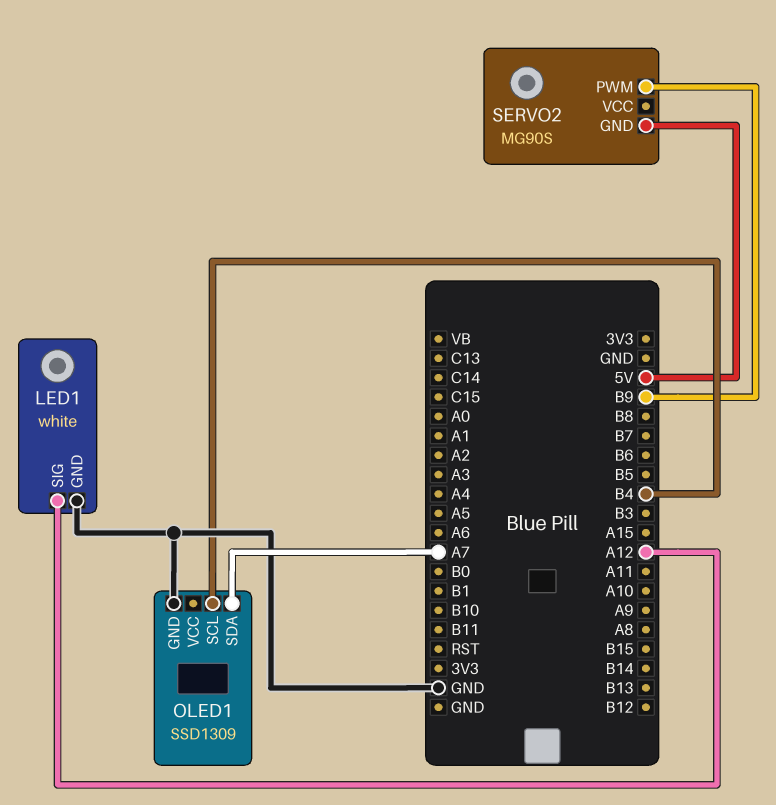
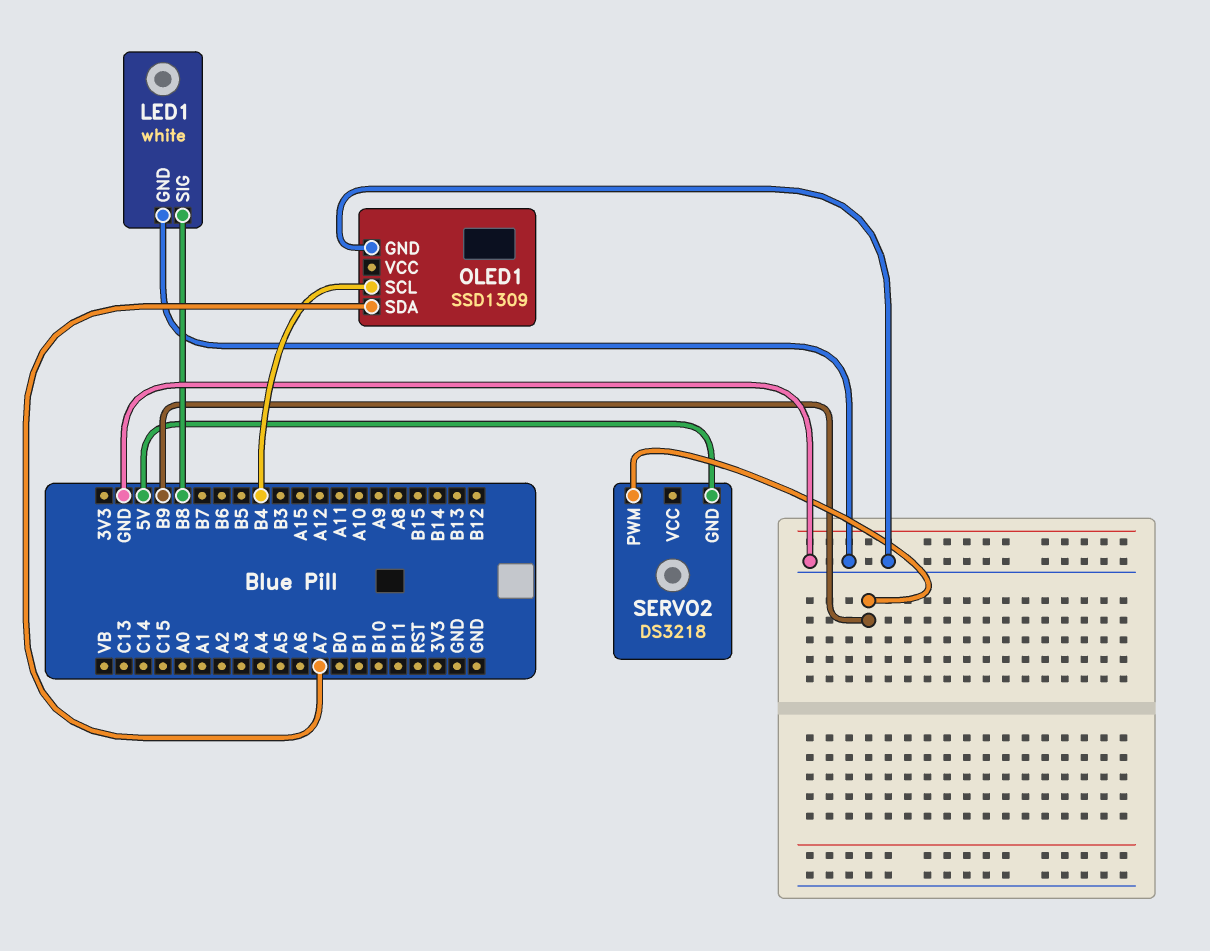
LED1 pin SIG: A12 -> B8
SERVO2: MG90S -> DS3218

